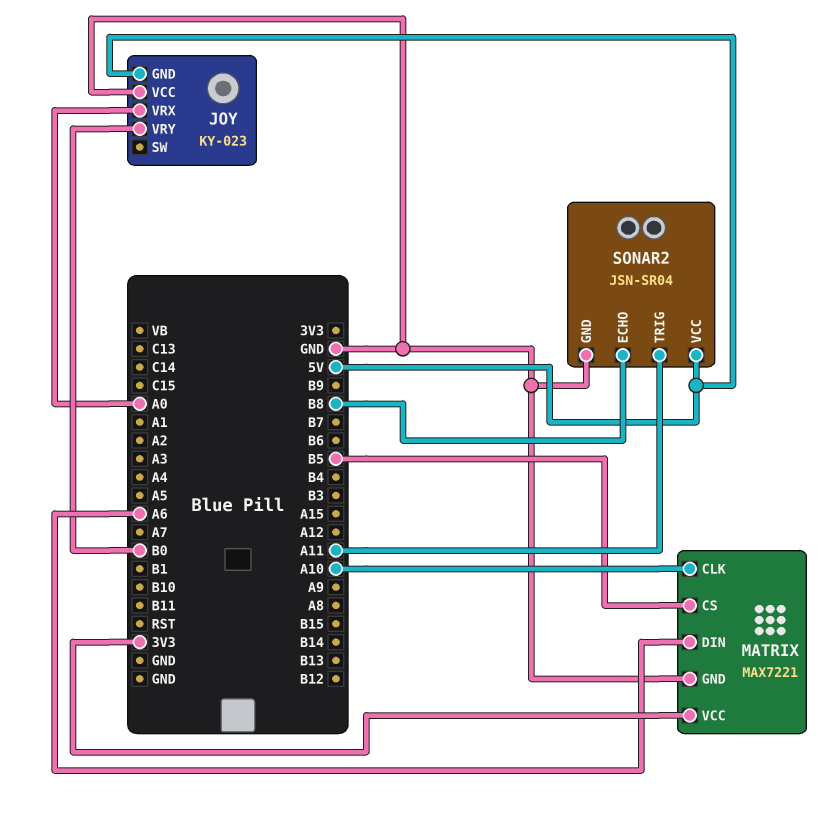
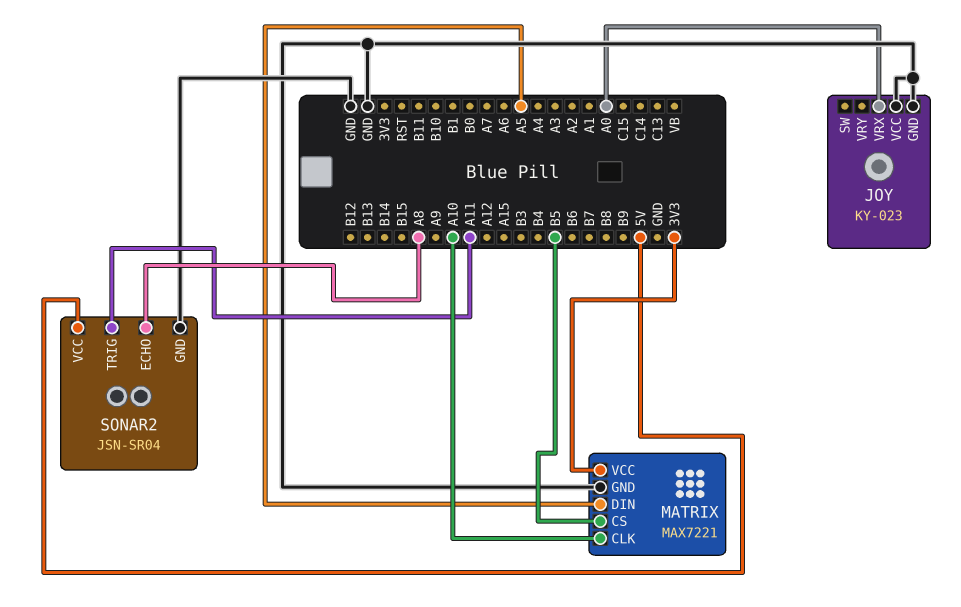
JOY pin GND: 5V -> GND
JOY pin VRY: B0 -> none
MATRIX pin DIN: A6 -> A5
SONAR2 pin ECHO: B8 -> A8

